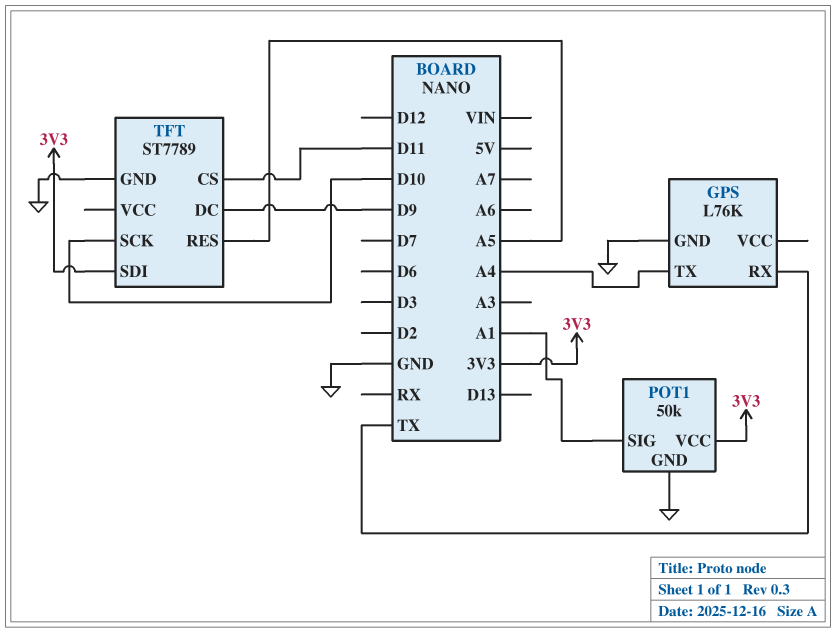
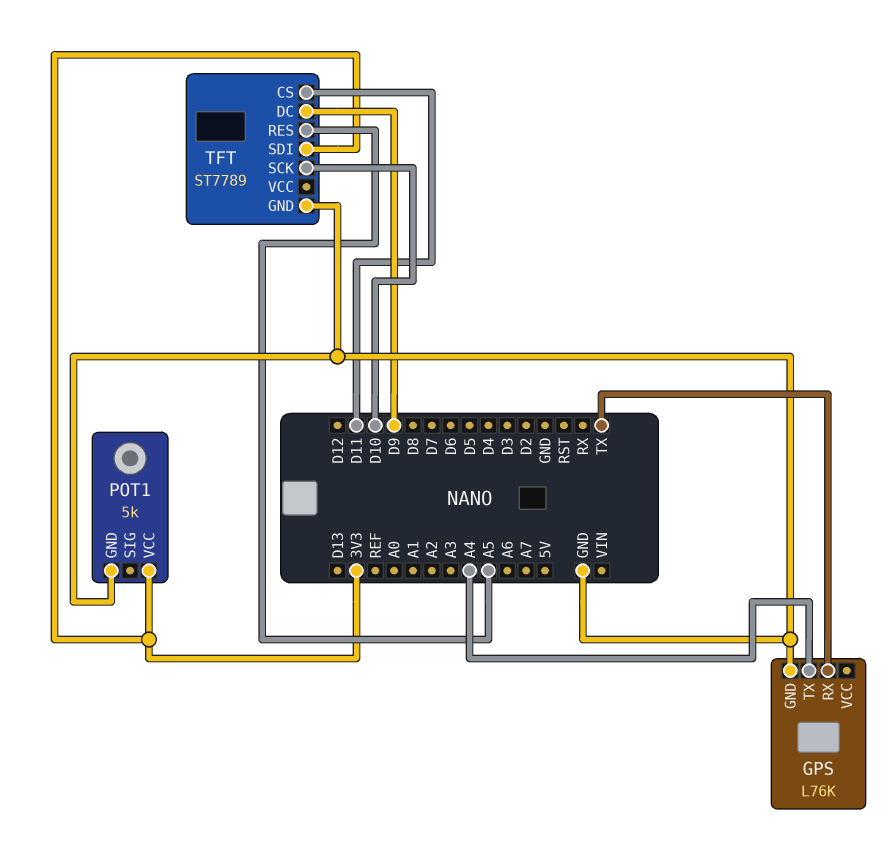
POT1: 50k -> 5k
POT1 pin SIG: A1 -> none

